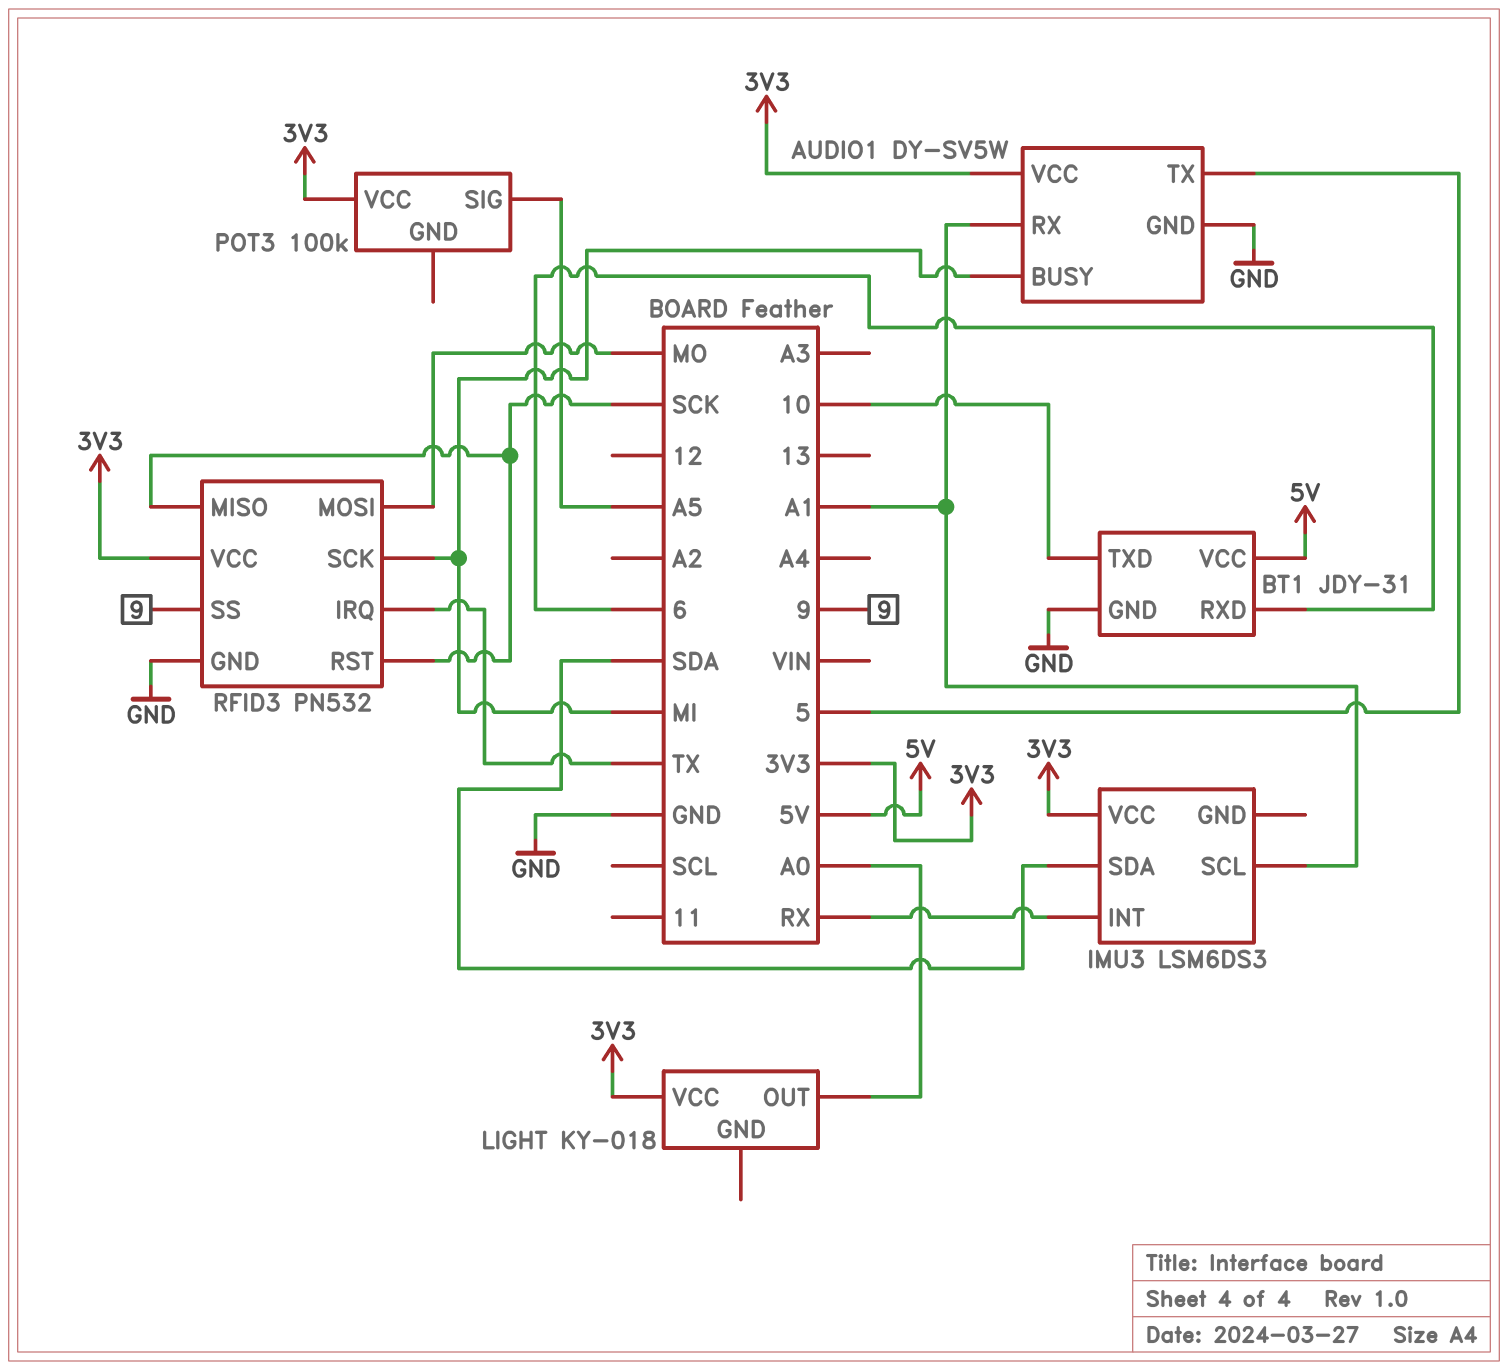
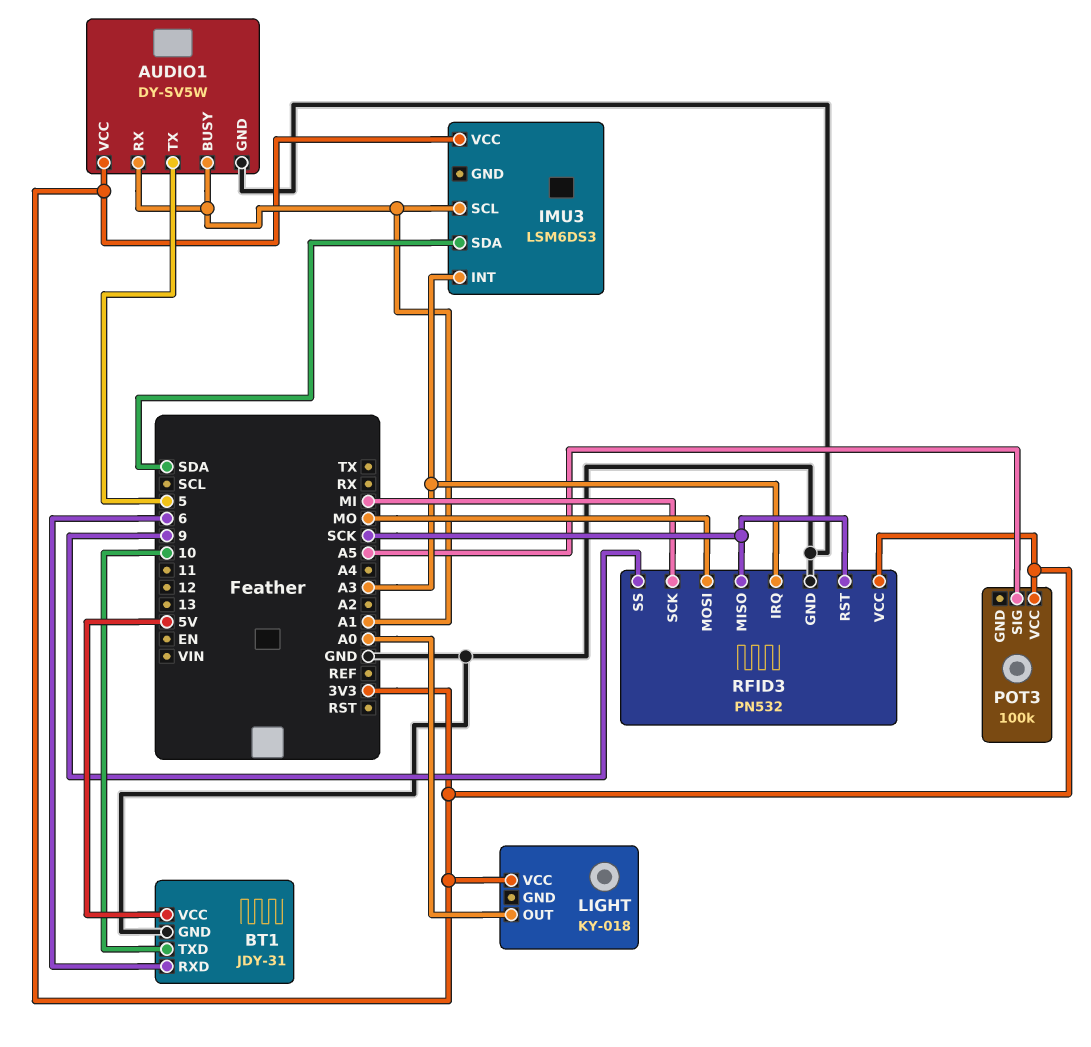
AUDIO1 pin BUSY: MI -> A1
IMU3 pin INT: RX -> A3
RFID3 pin IRQ: TX -> A3

